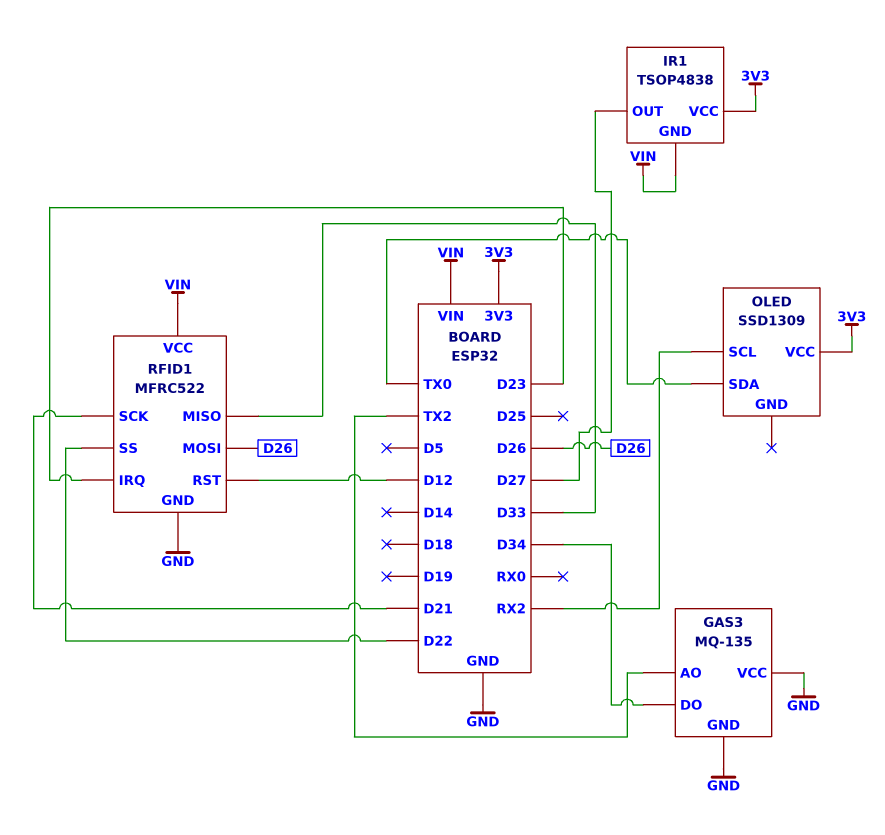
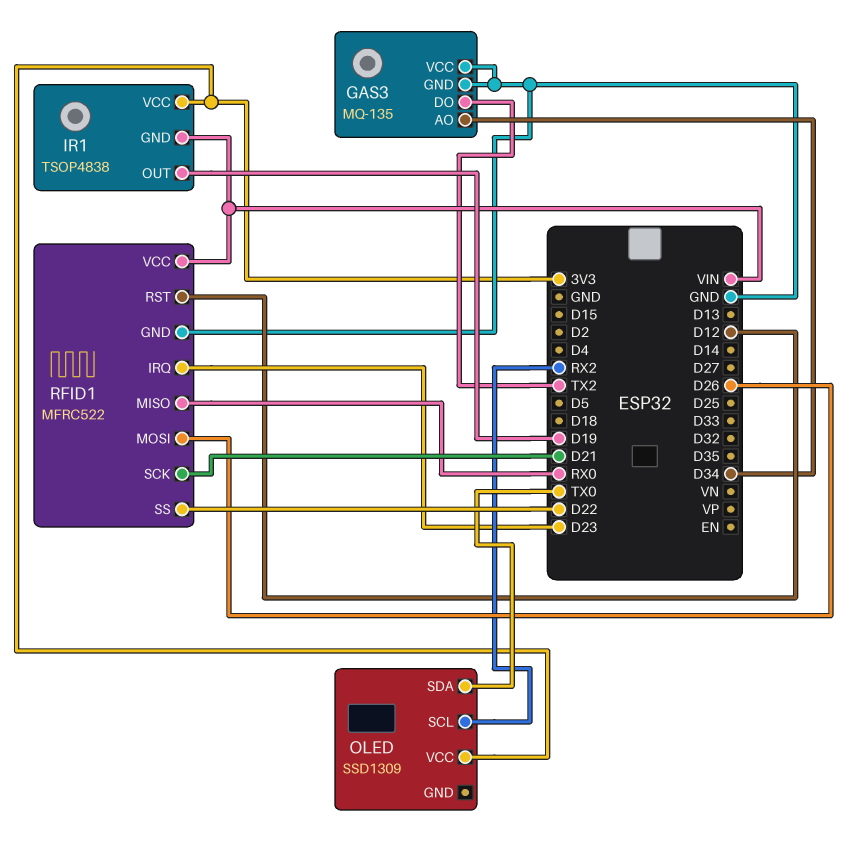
GAS3 pin AO: TX2 -> D34
GAS3 pin DO: D34 -> TX2
IR1 pin OUT: D27 -> D19
RFID1 pin MISO: D33 -> RX0

